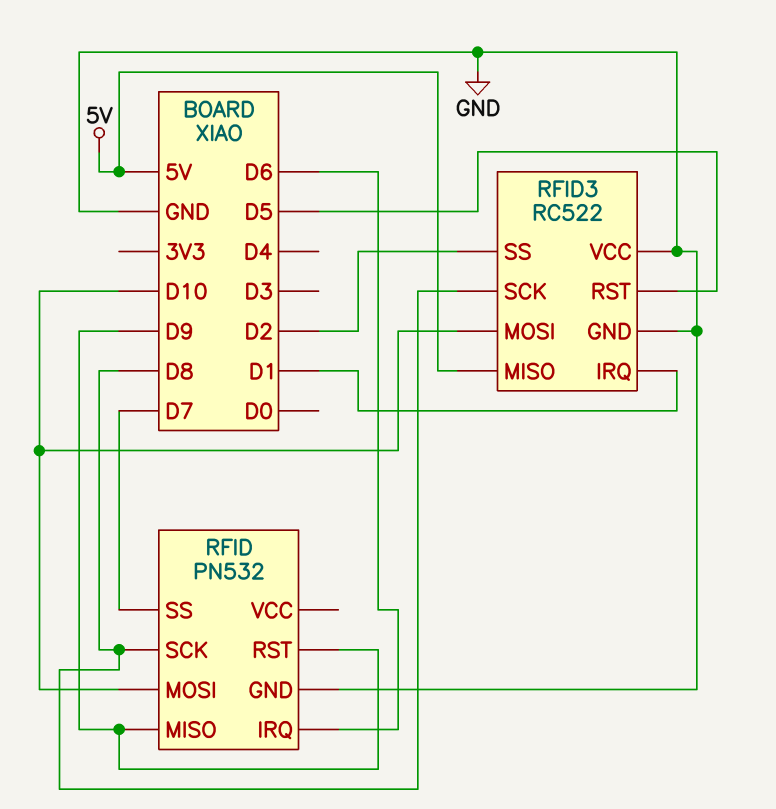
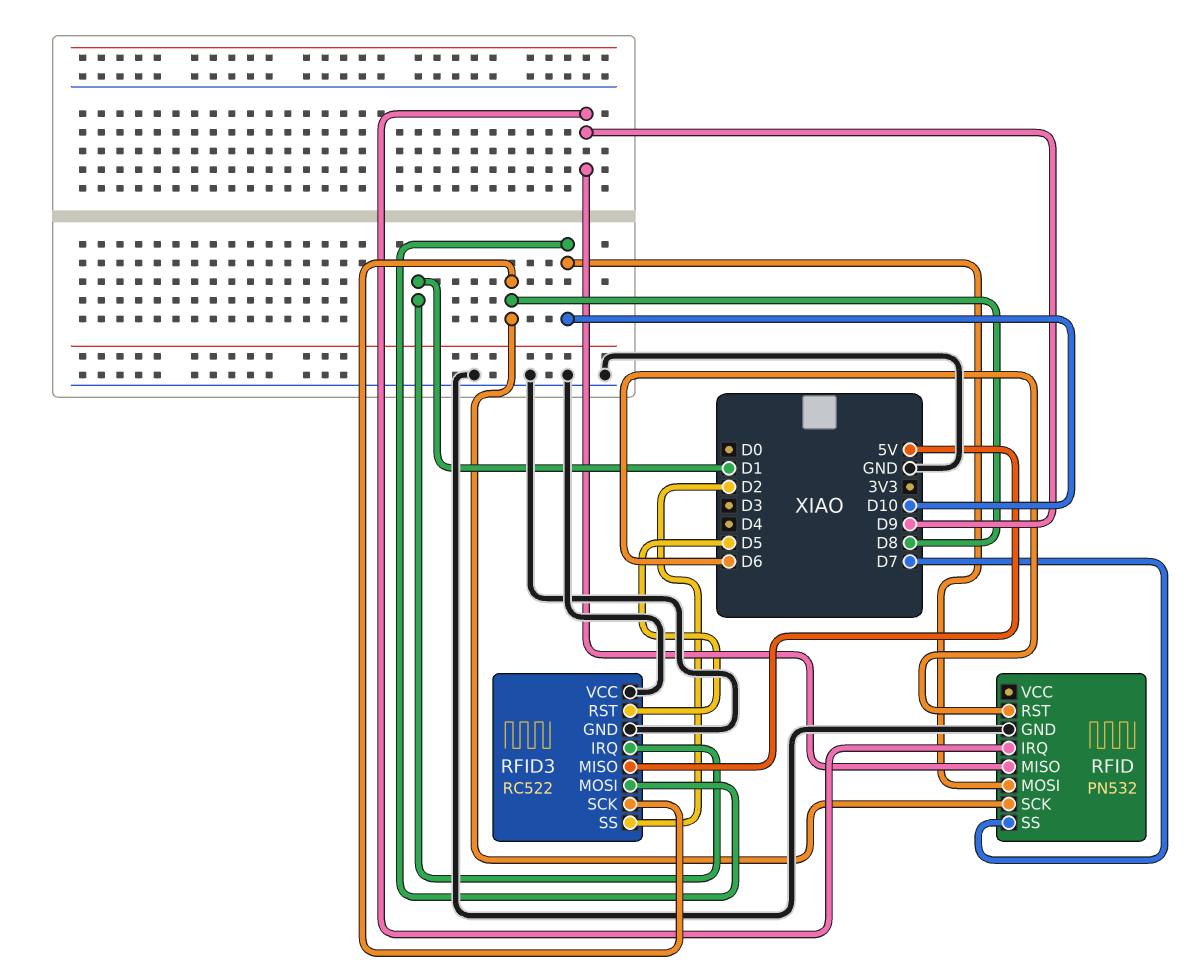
RFID pin IRQ: D6 -> D9
RFID pin RST: D9 -> D6

